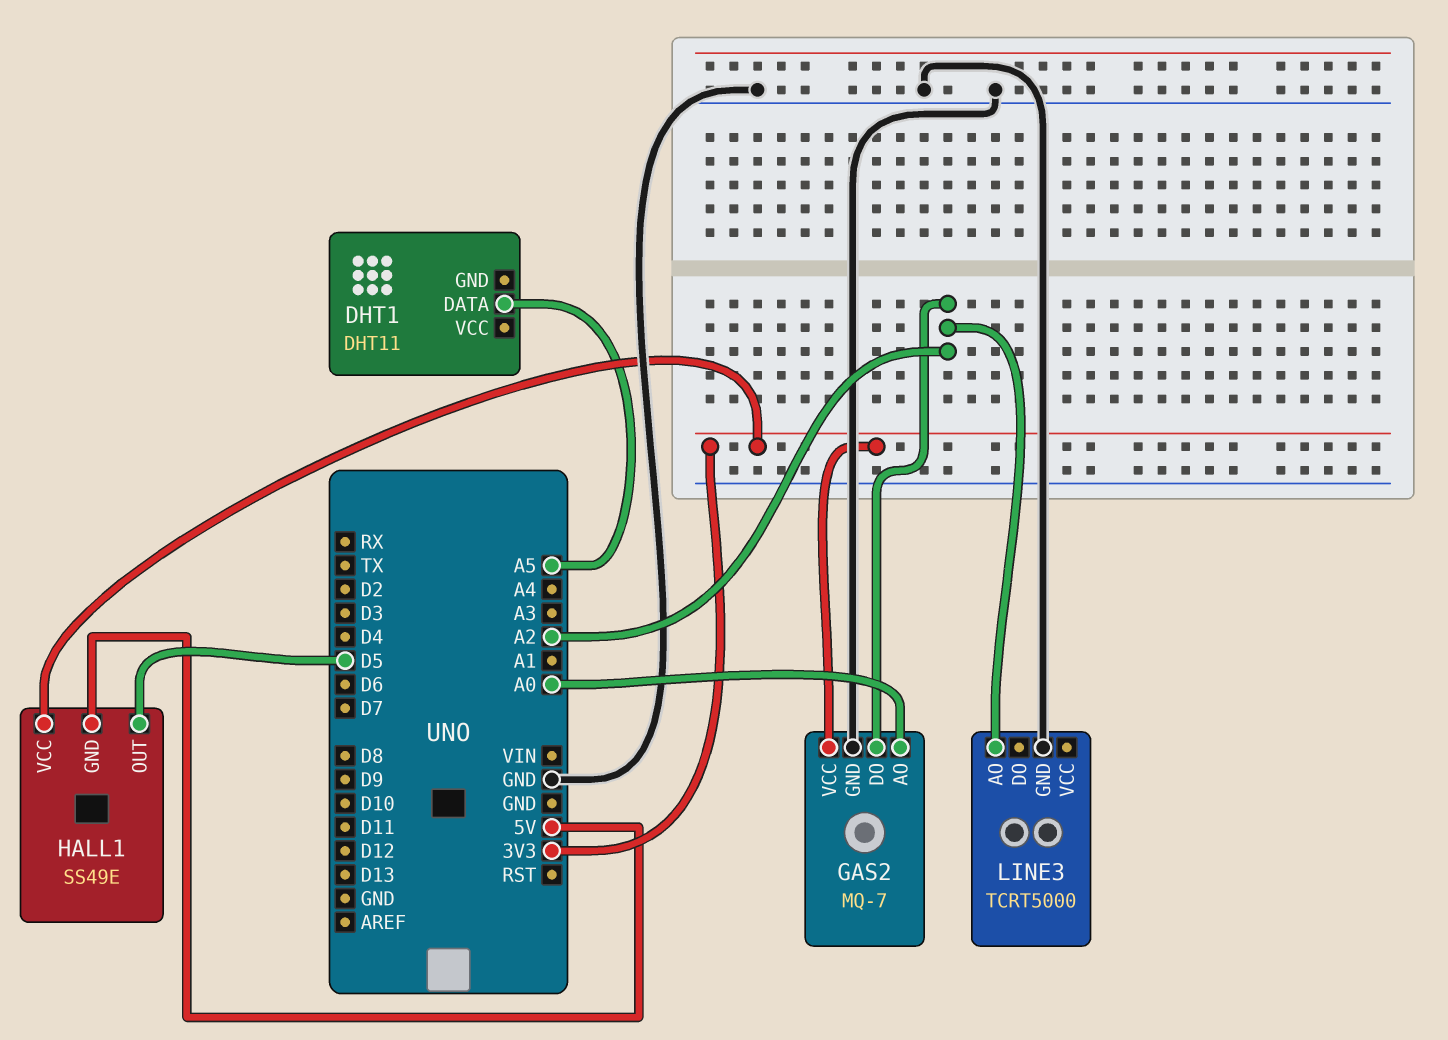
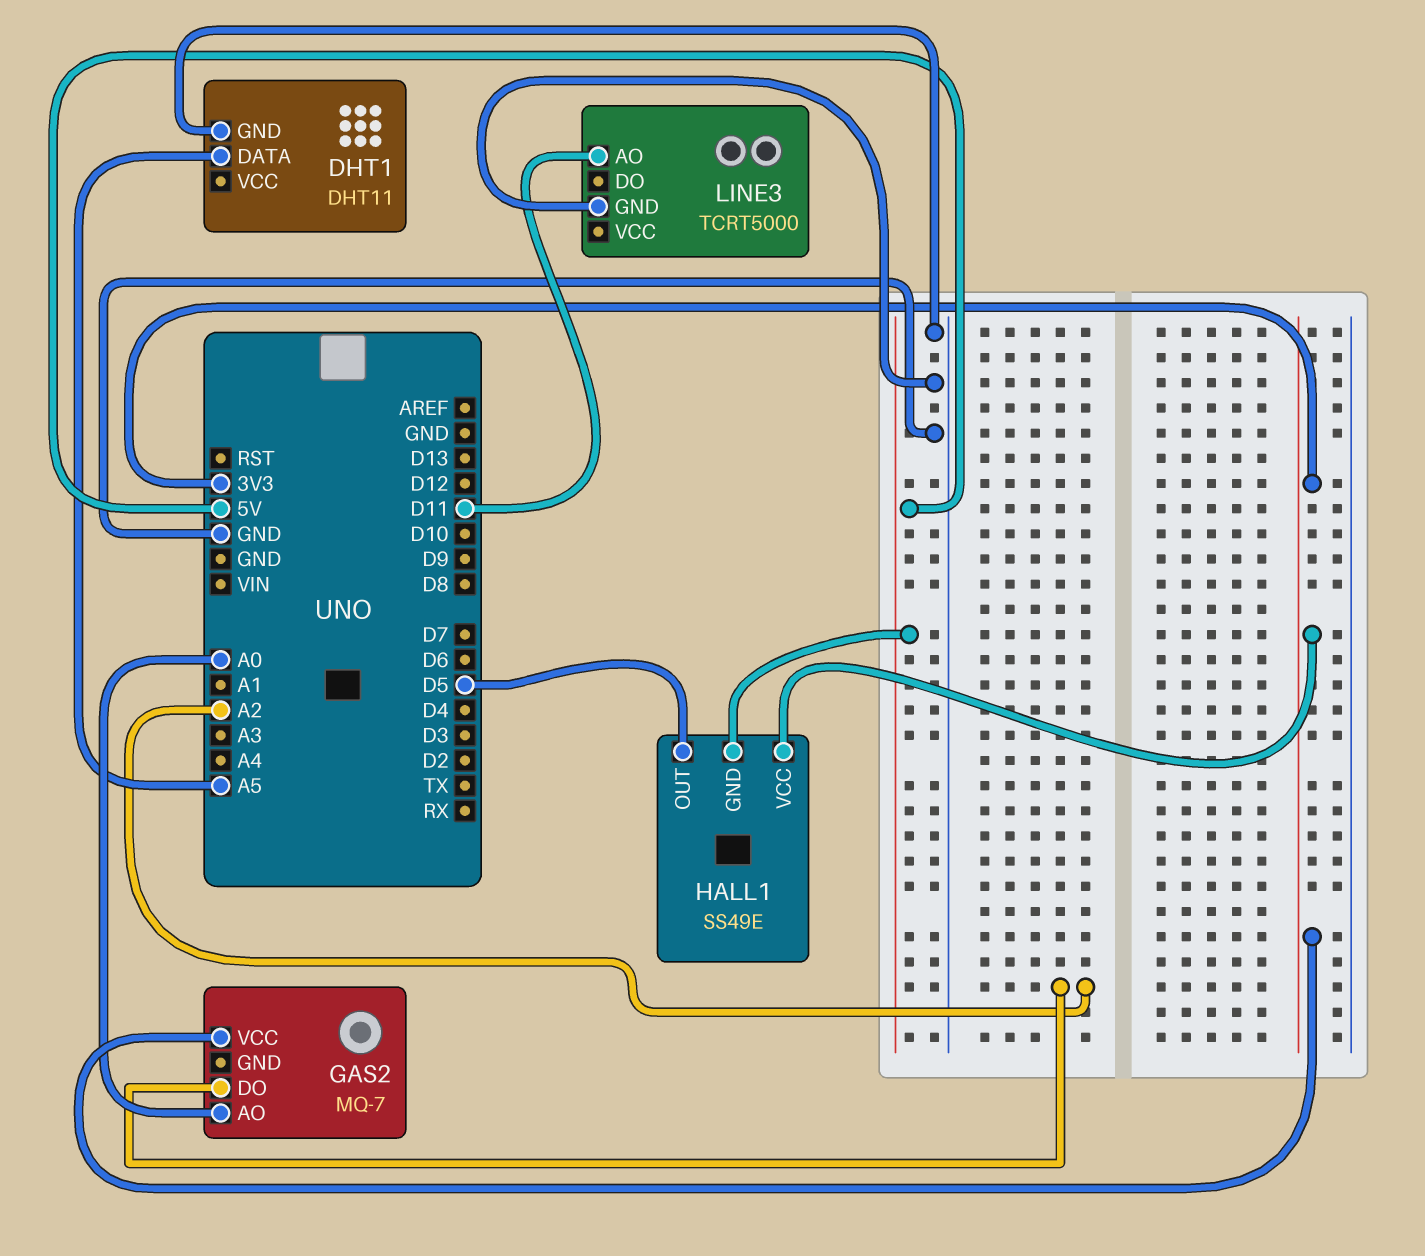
DHT1 pin GND: none -> GND
GAS2 pin GND: GND -> none
LINE3 pin AO: A2 -> D11

